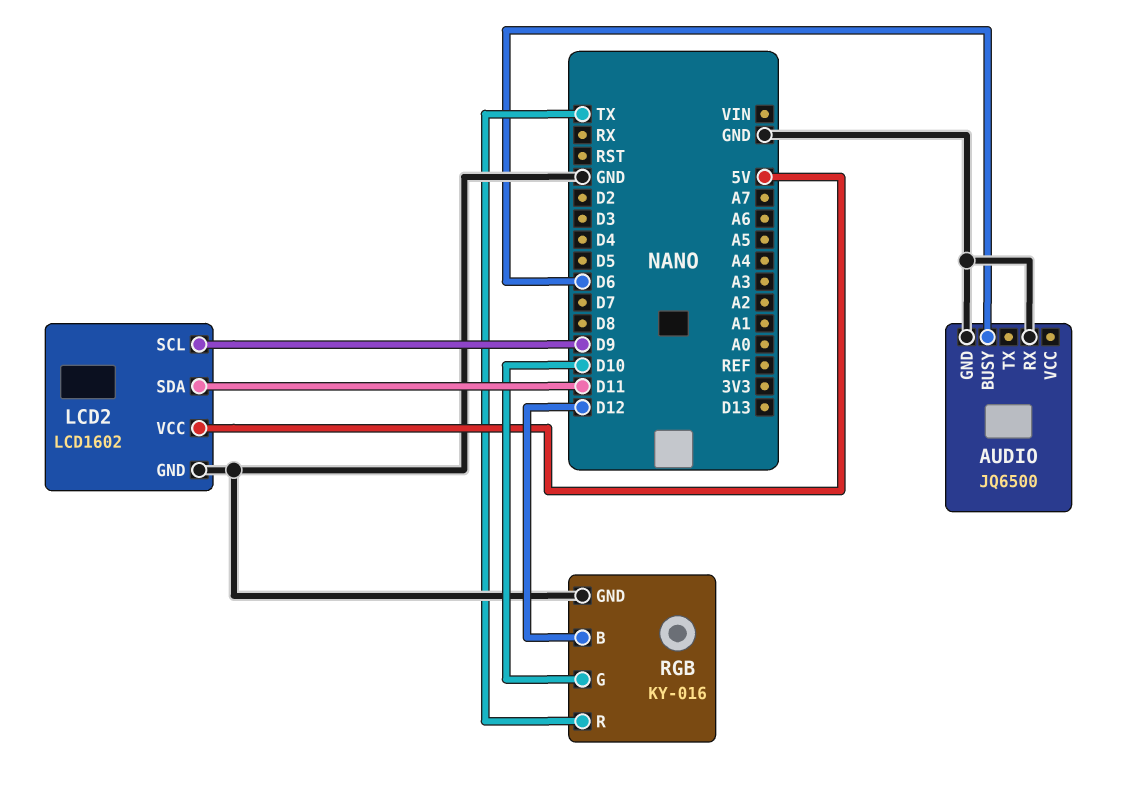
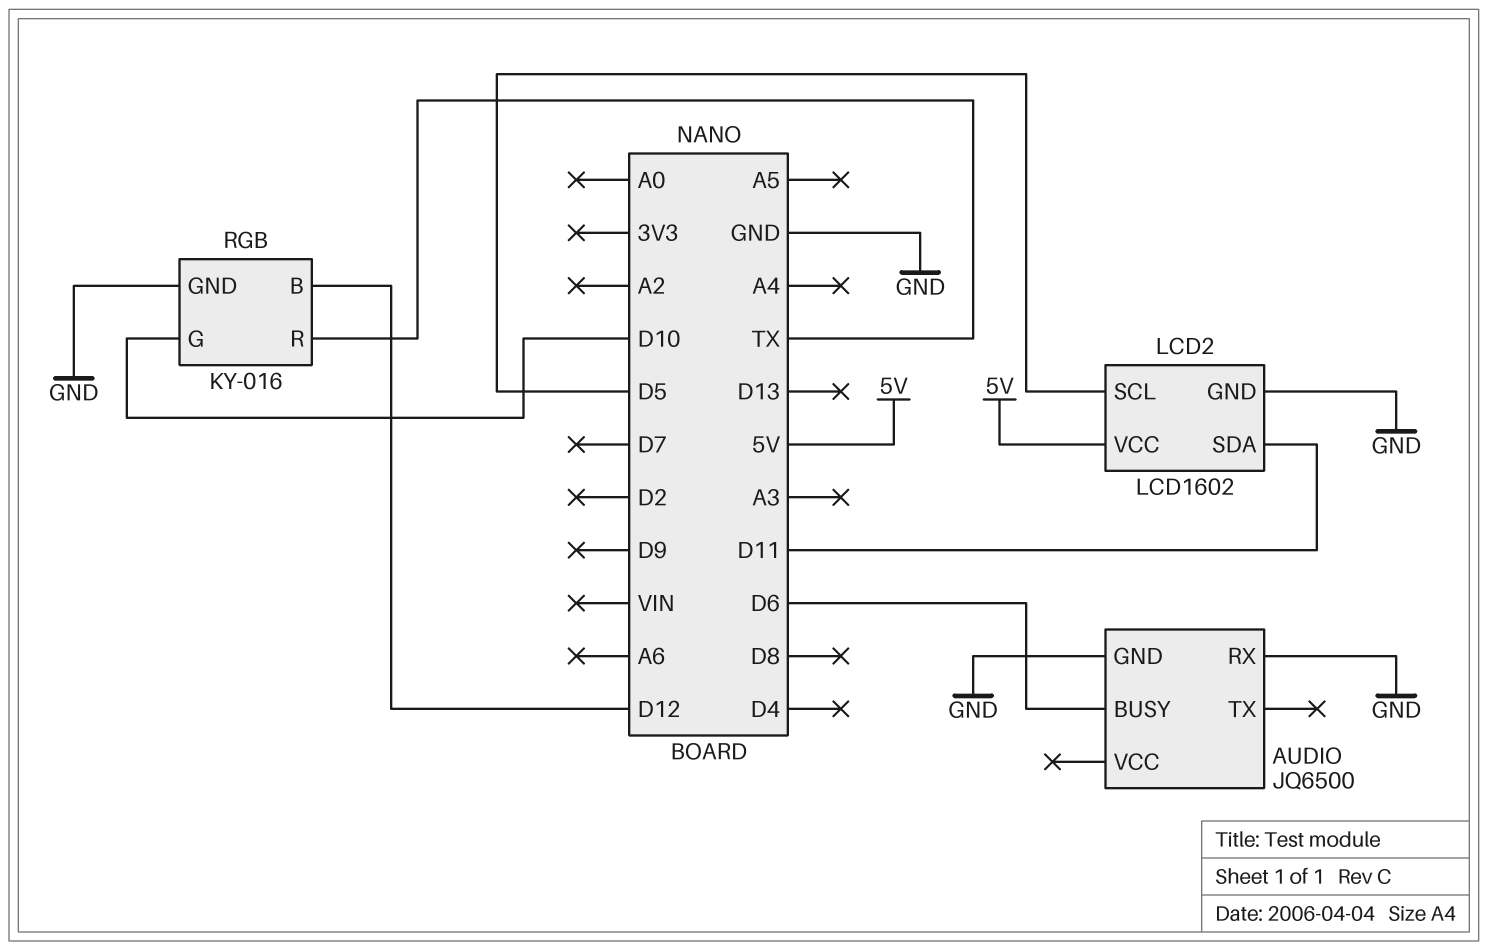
LCD2 pin SCL: D9 -> D5

